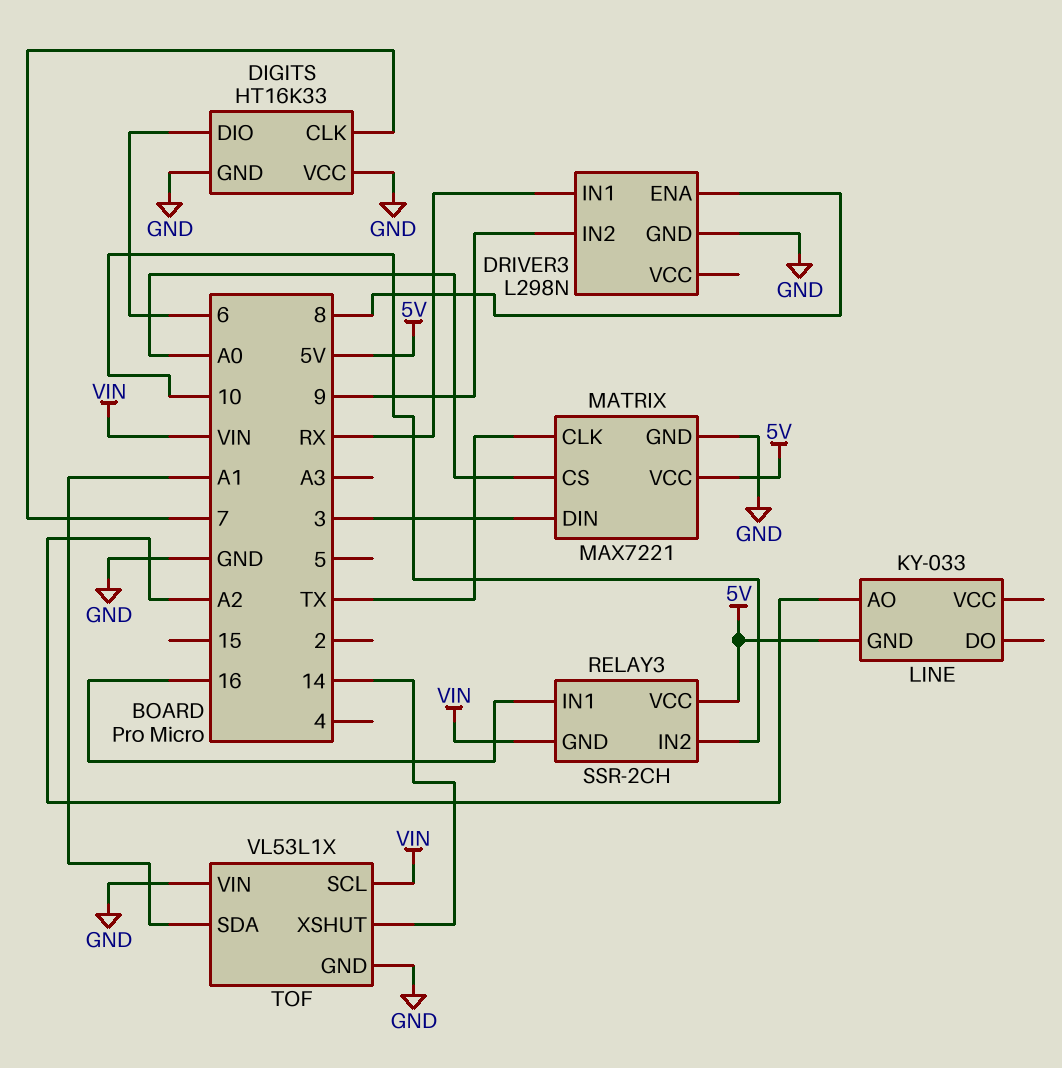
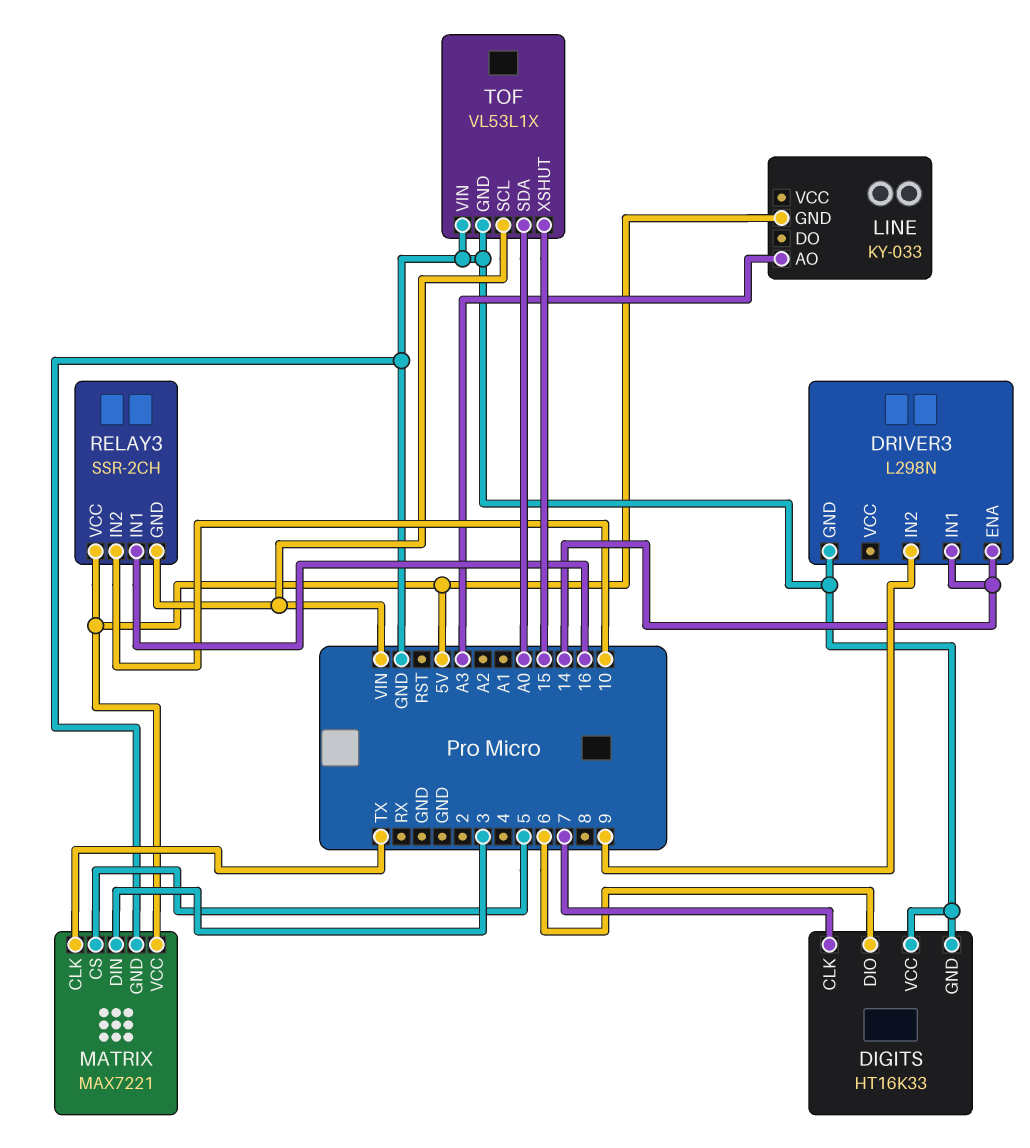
DRIVER3 pin ENA: 8 -> 14
DRIVER3 pin IN1: RX -> 14
LINE pin AO: A2 -> A3
MATRIX pin CS: A0 -> 5
TOF pin SDA: A1 -> A0
TOF pin XSHUT: 14 -> 15

